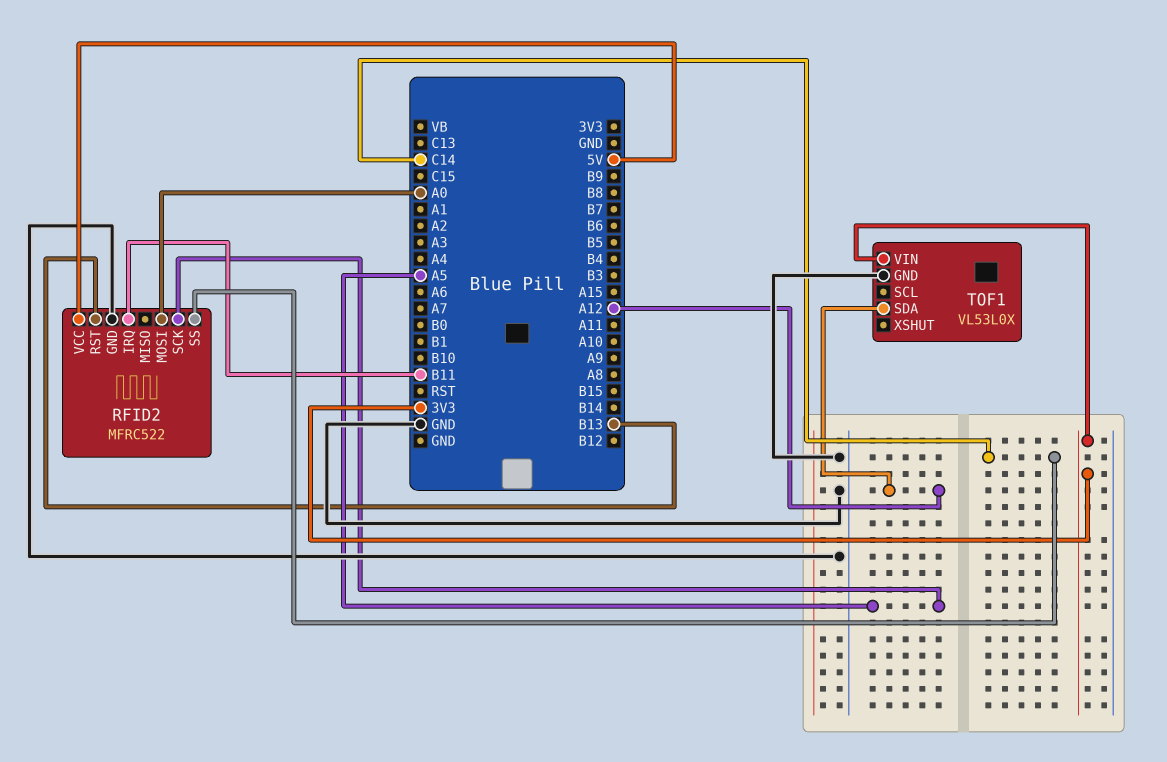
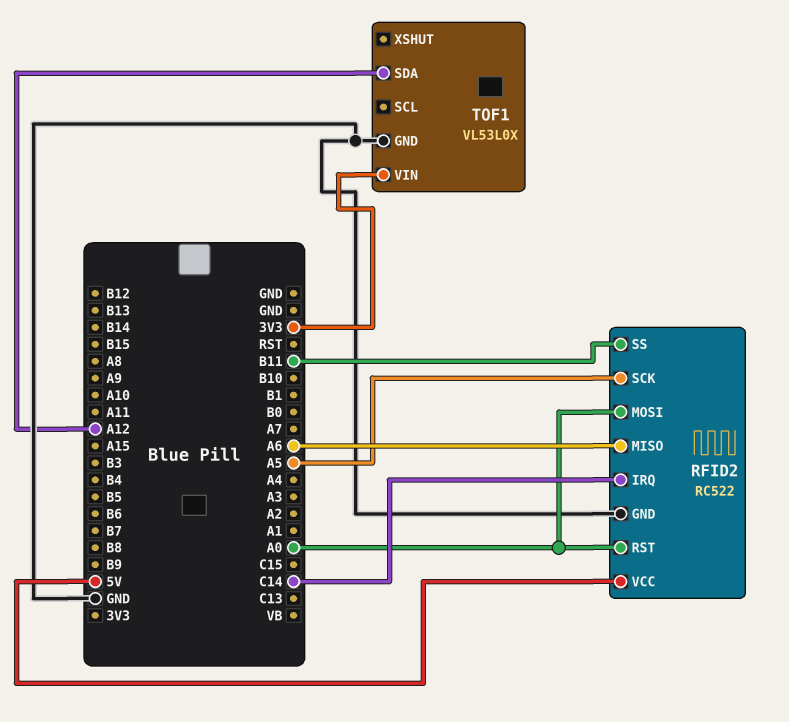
RFID2: MFRC522 -> RC522
RFID2 pin IRQ: B11 -> C14
RFID2 pin MISO: none -> A6
RFID2 pin RST: B13 -> A0
RFID2 pin SS: C14 -> B11

